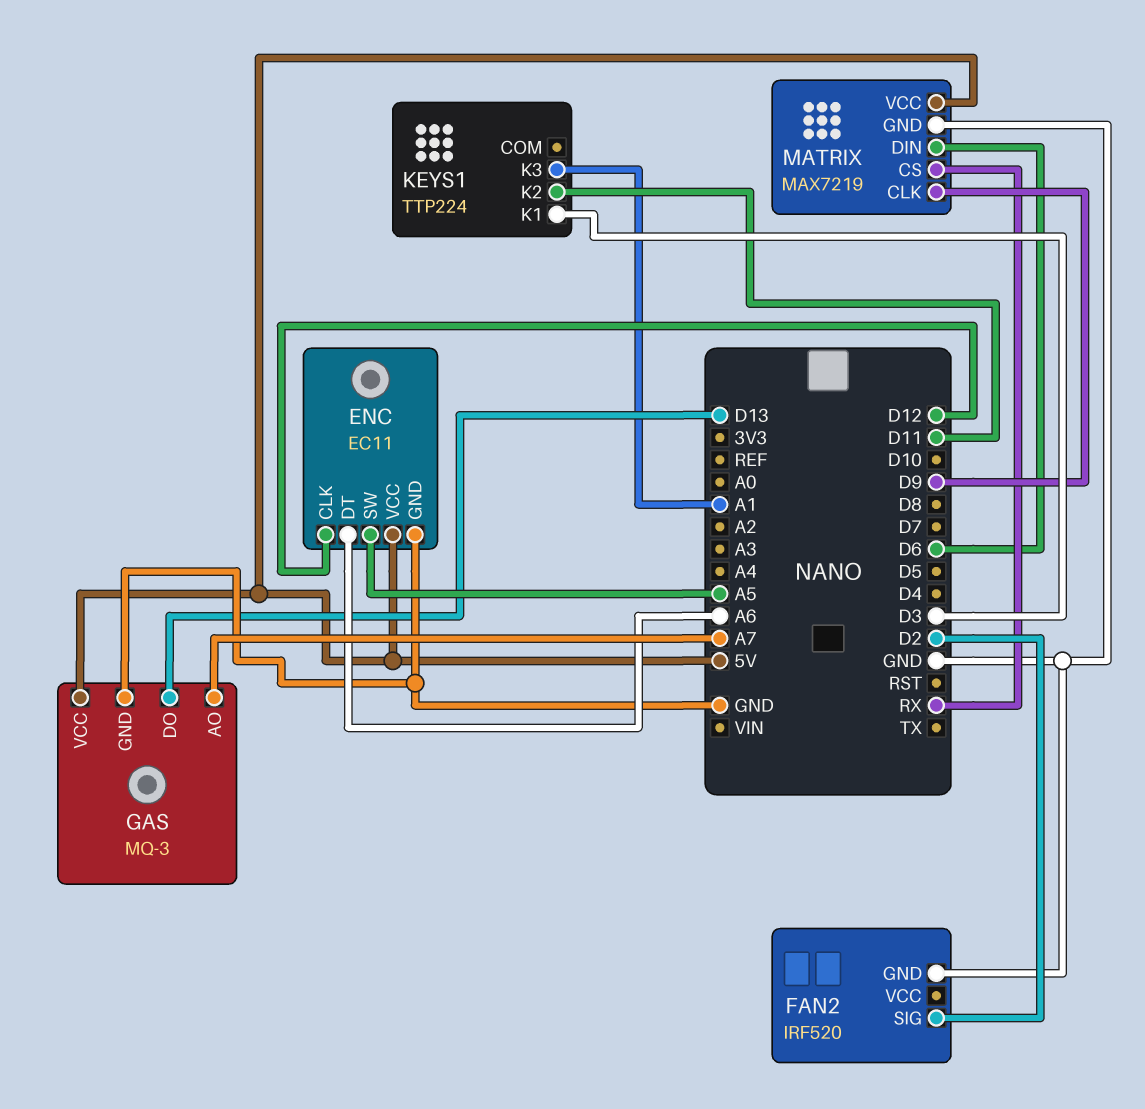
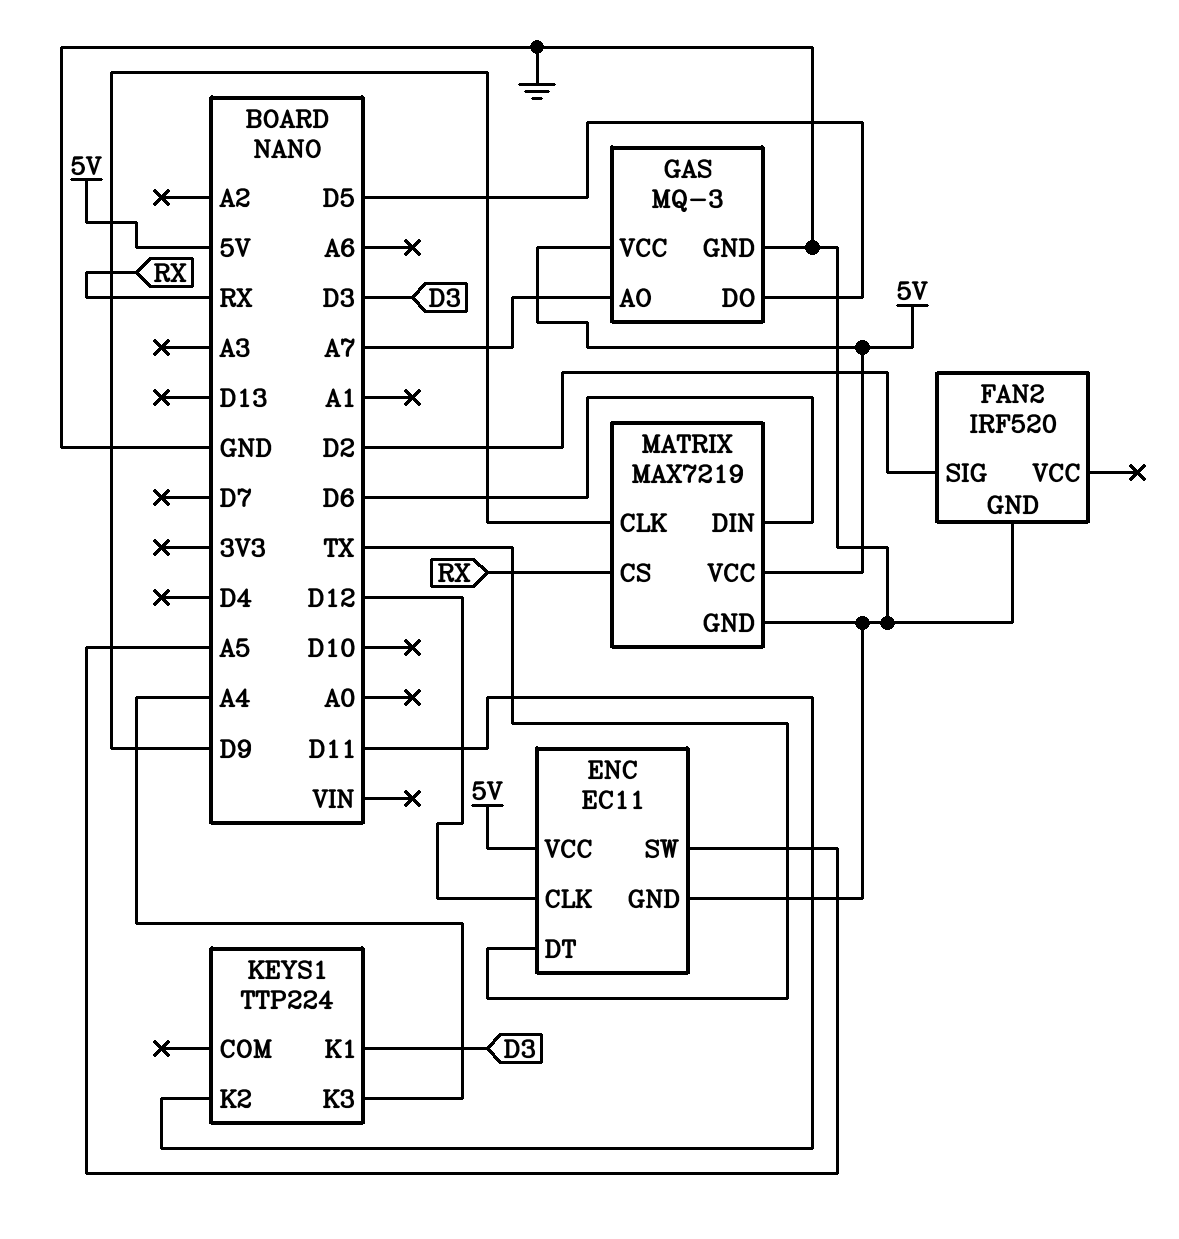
ENC pin DT: A6 -> TX
GAS pin DO: D13 -> D5
KEYS1 pin K3: A1 -> A4

